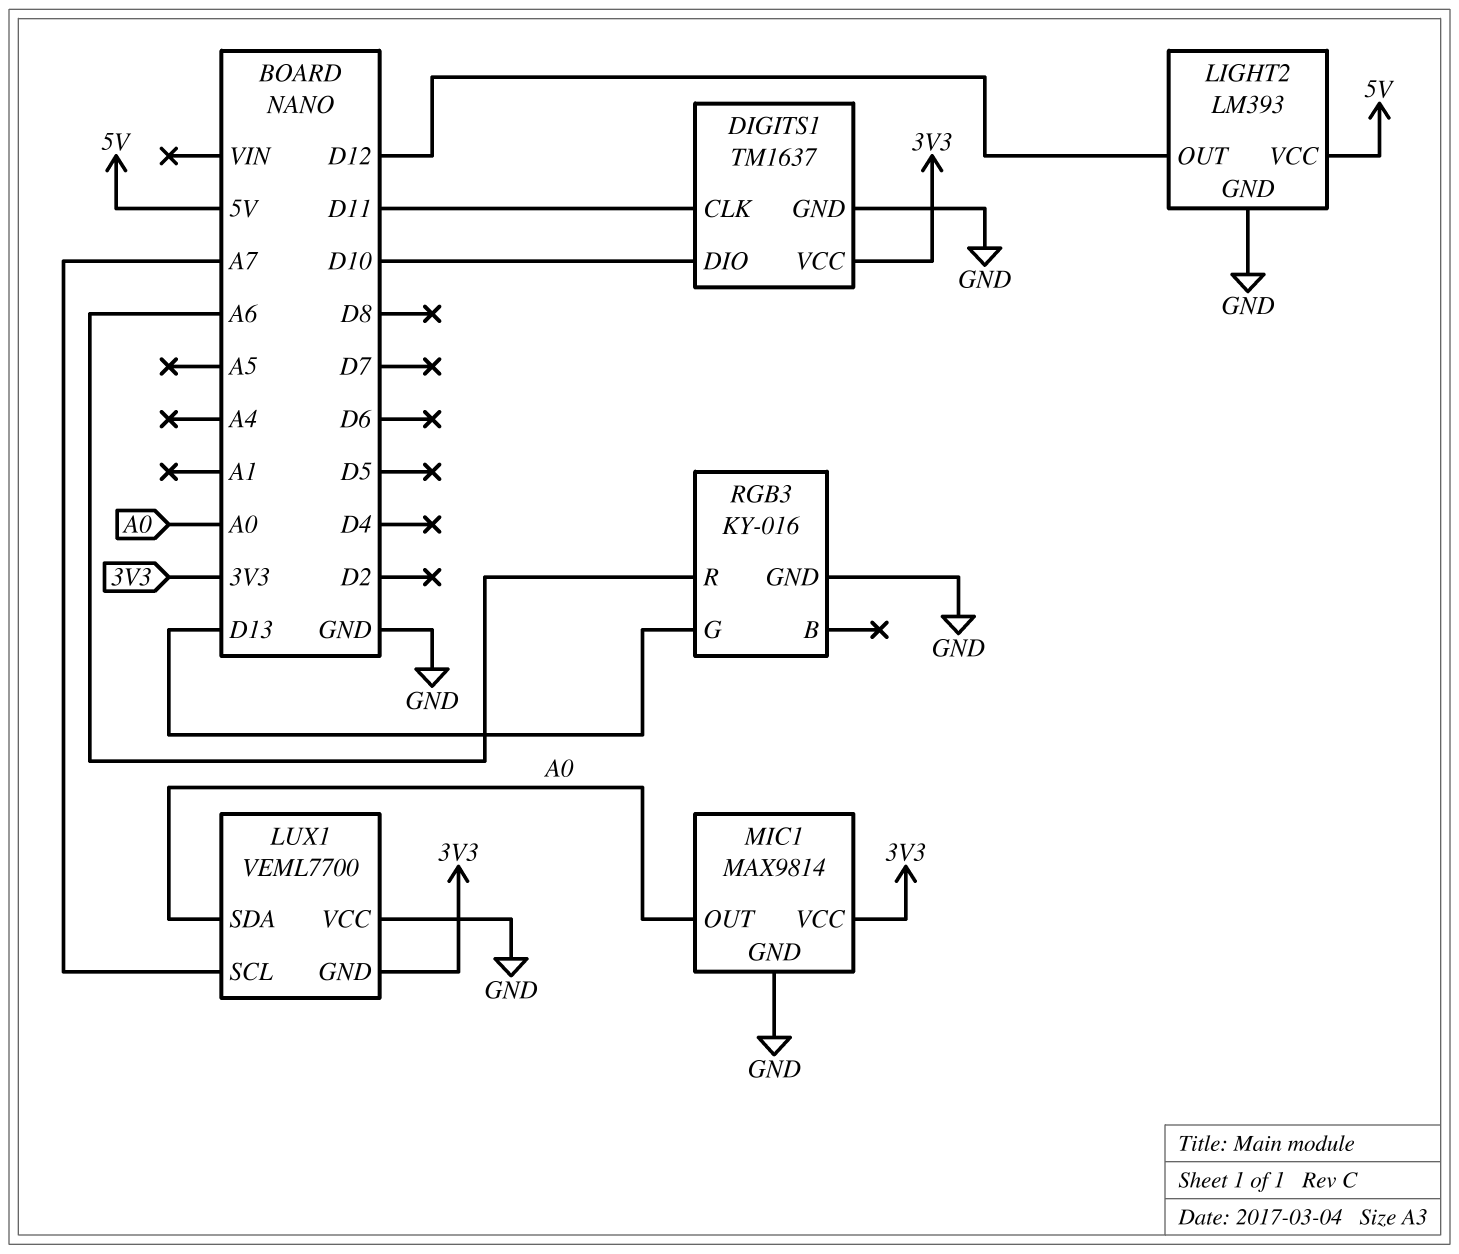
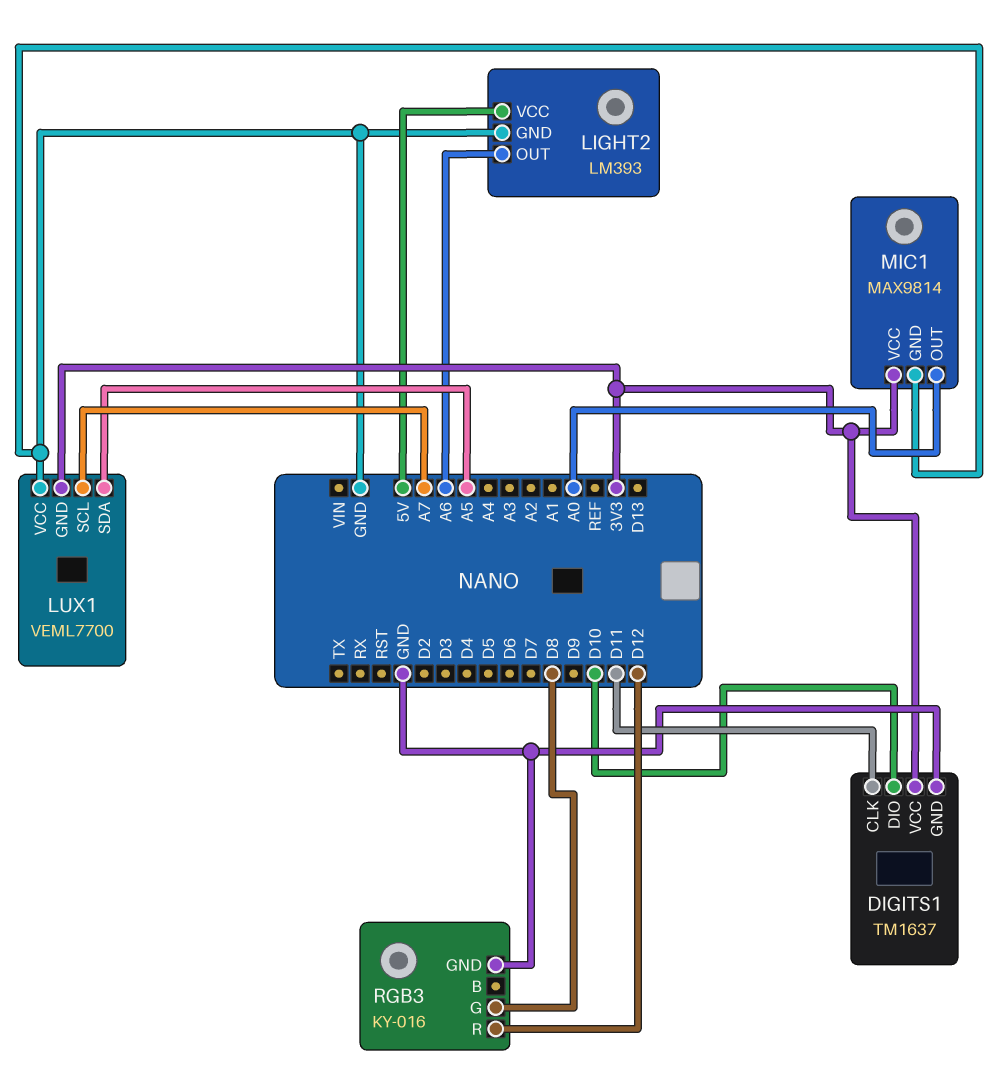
LIGHT2 pin OUT: D12 -> A6
LUX1 pin SDA: A0 -> A5
RGB3 pin G: D13 -> D8
RGB3 pin R: A6 -> D12

